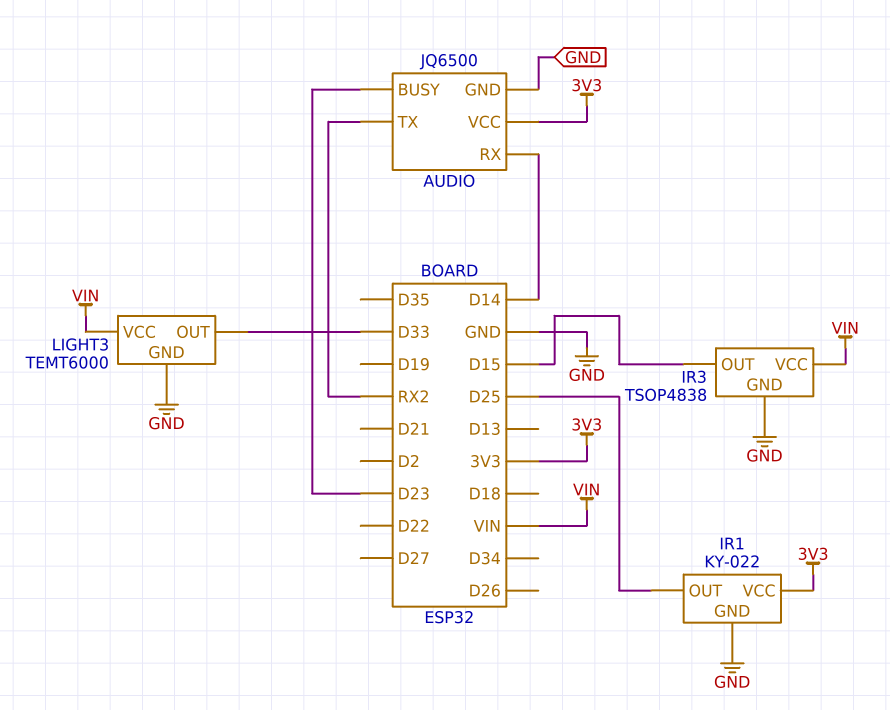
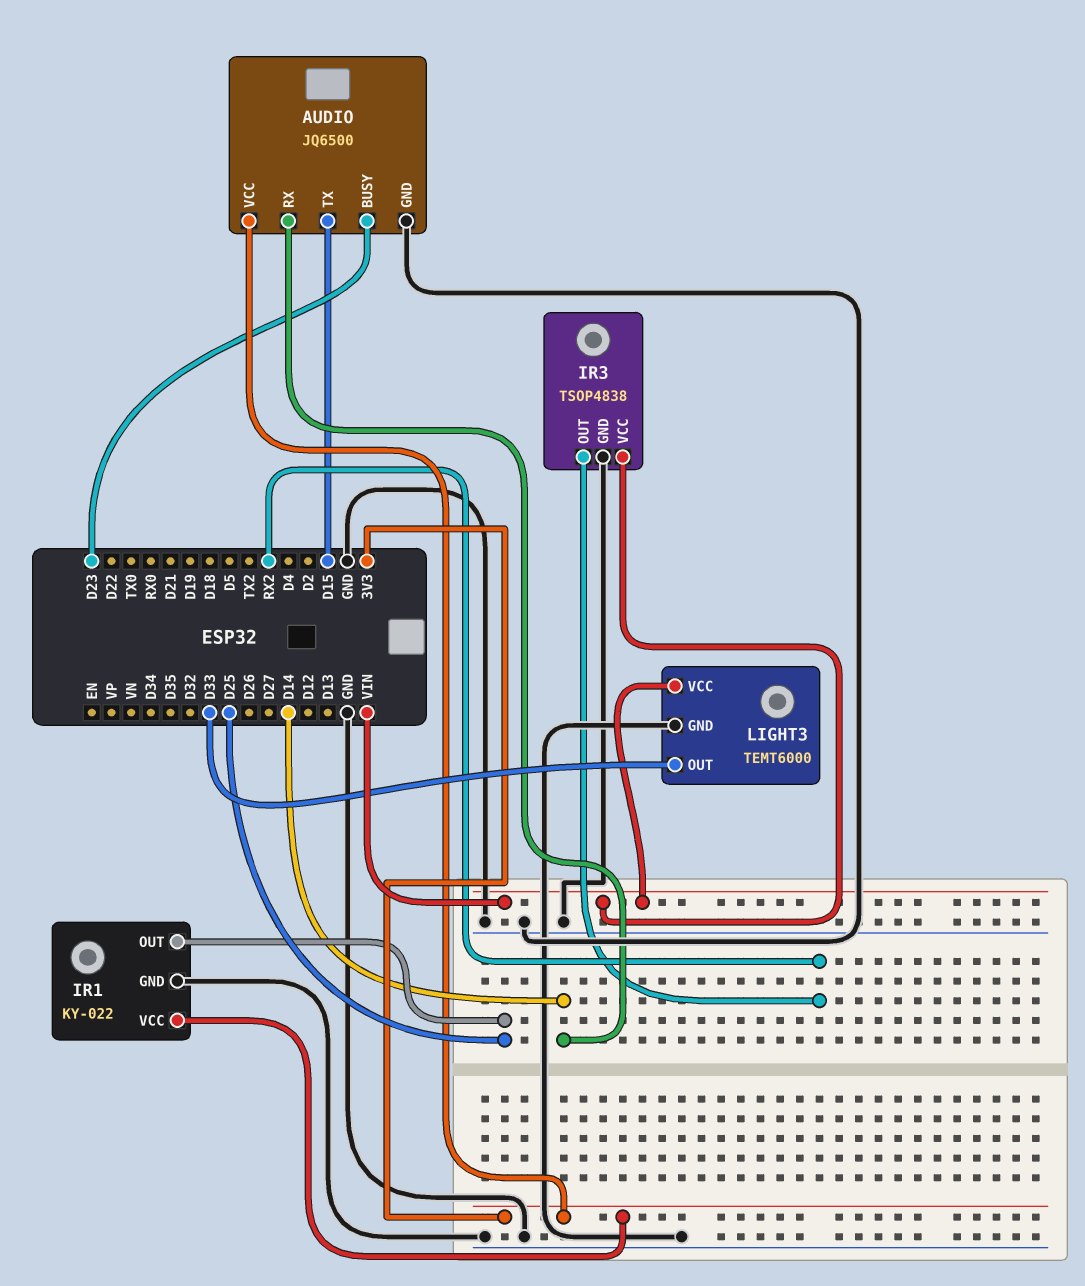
AUDIO pin TX: RX2 -> D15
IR3 pin OUT: D15 -> RX2

